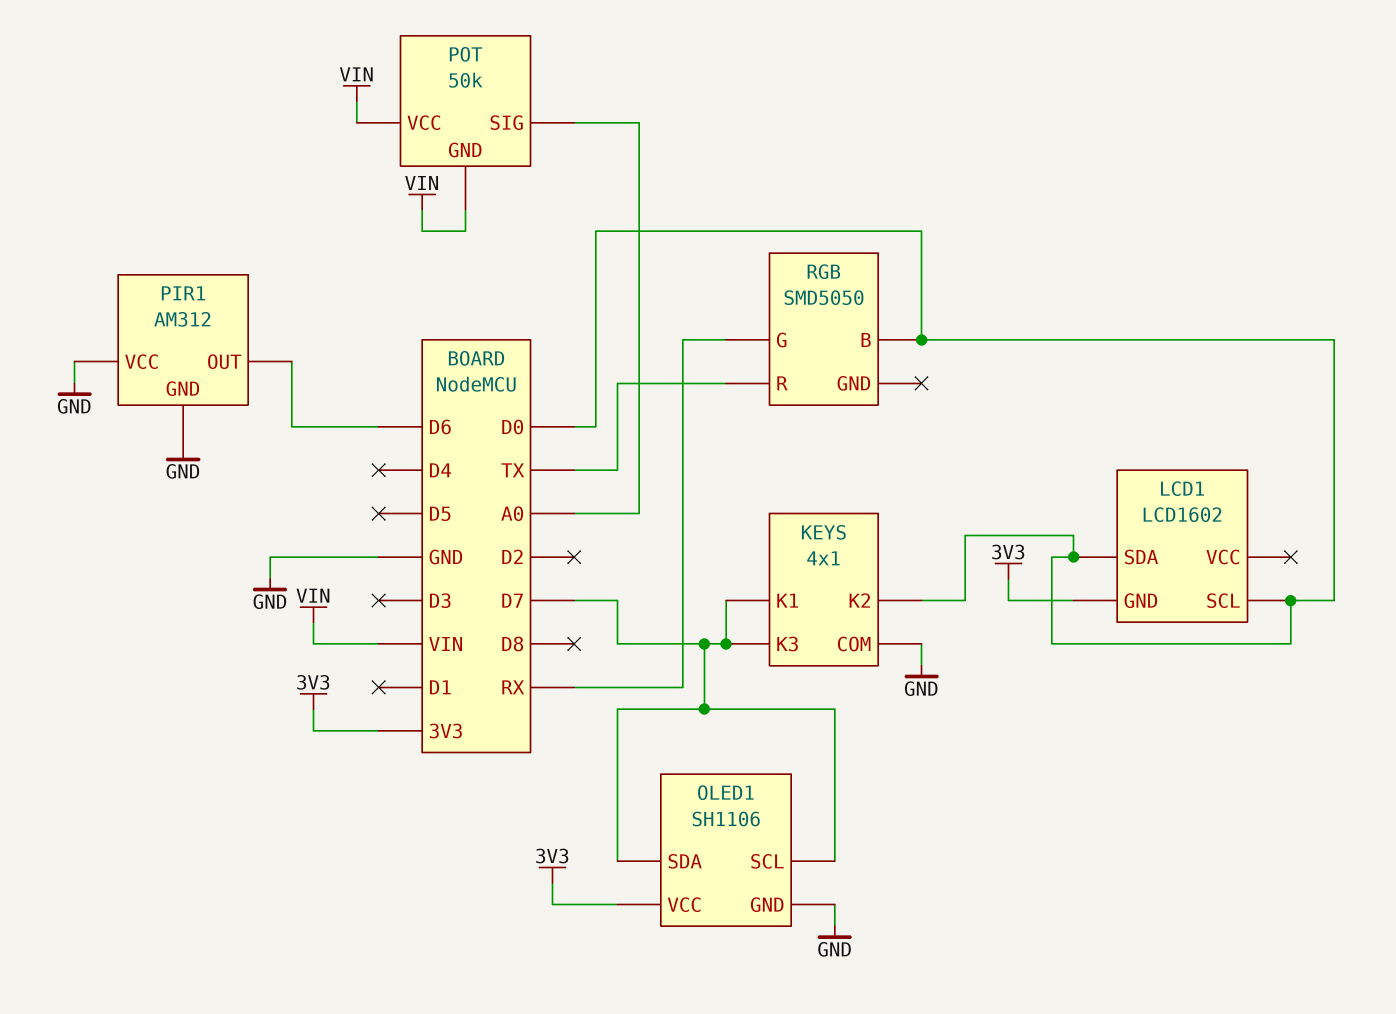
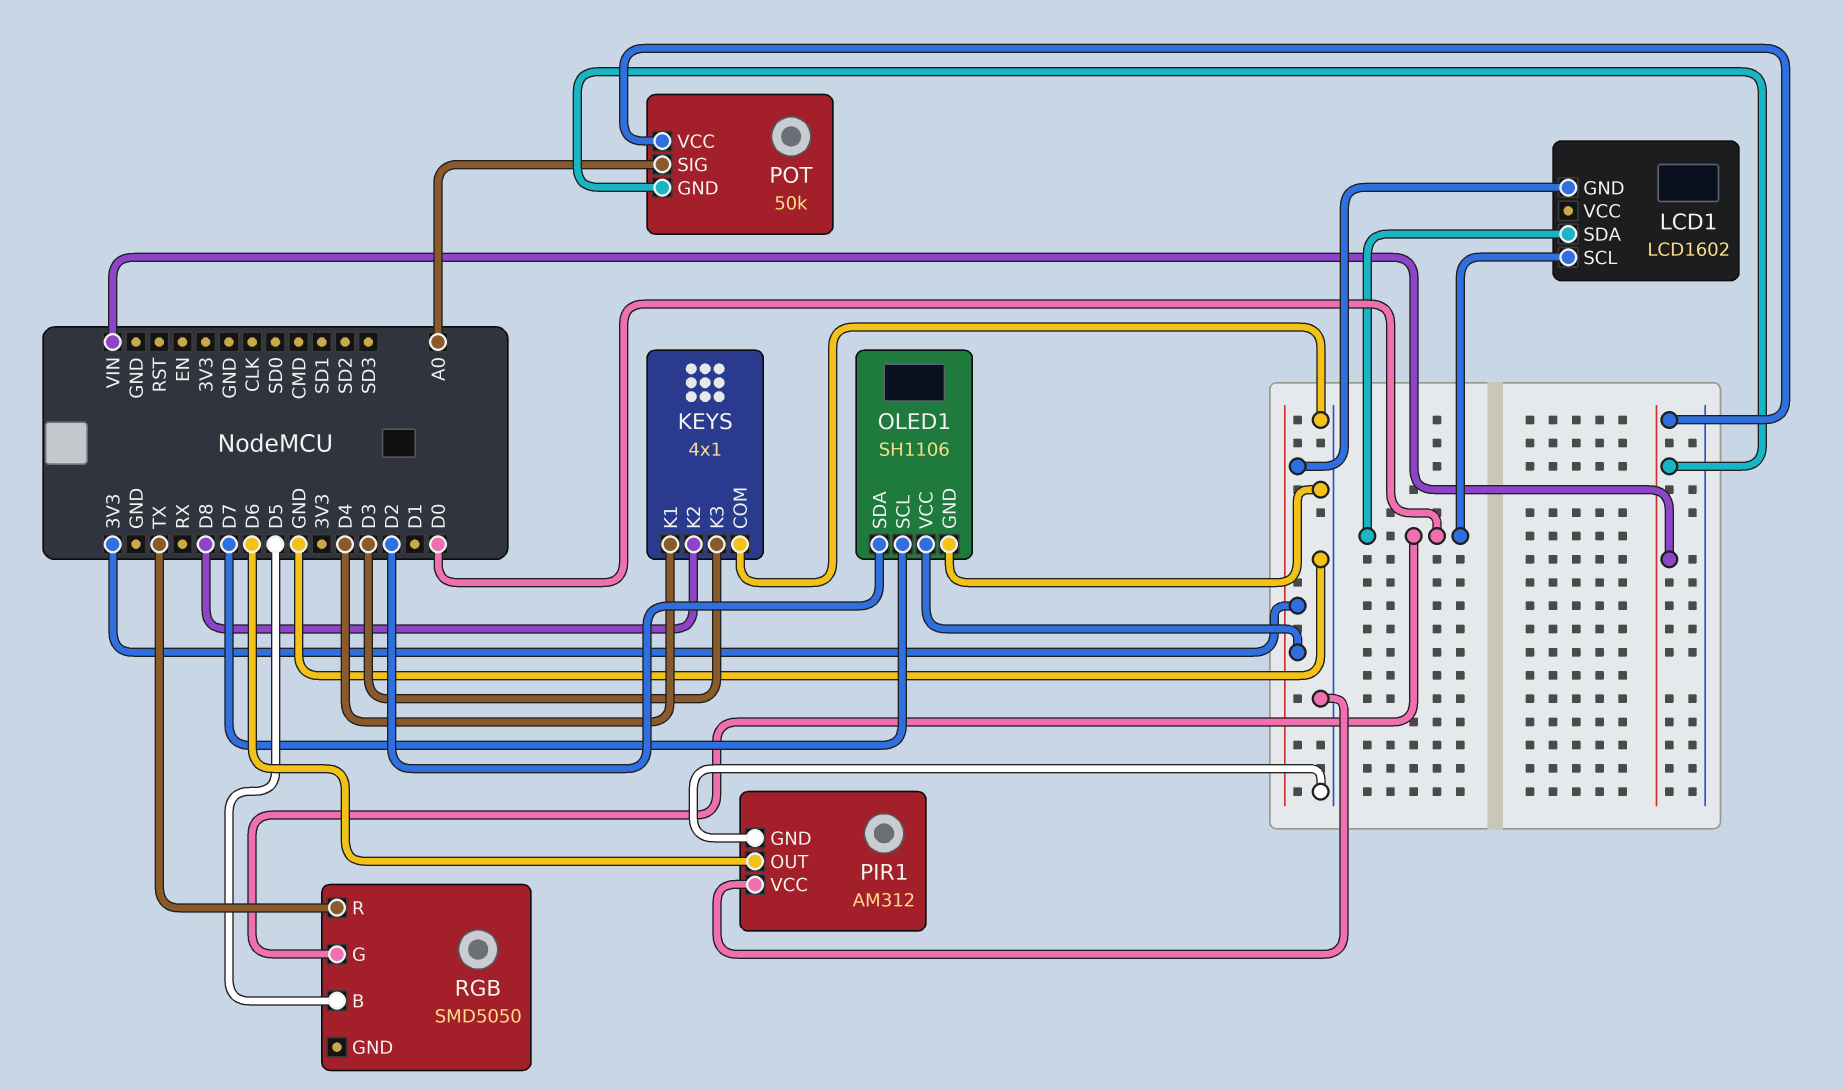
KEYS pin K1: D7 -> D4
KEYS pin K2: D0 -> D8
KEYS pin K3: D7 -> D3
OLED1 pin SDA: D7 -> D2
RGB pin B: D0 -> D5
RGB pin G: RX -> D0

